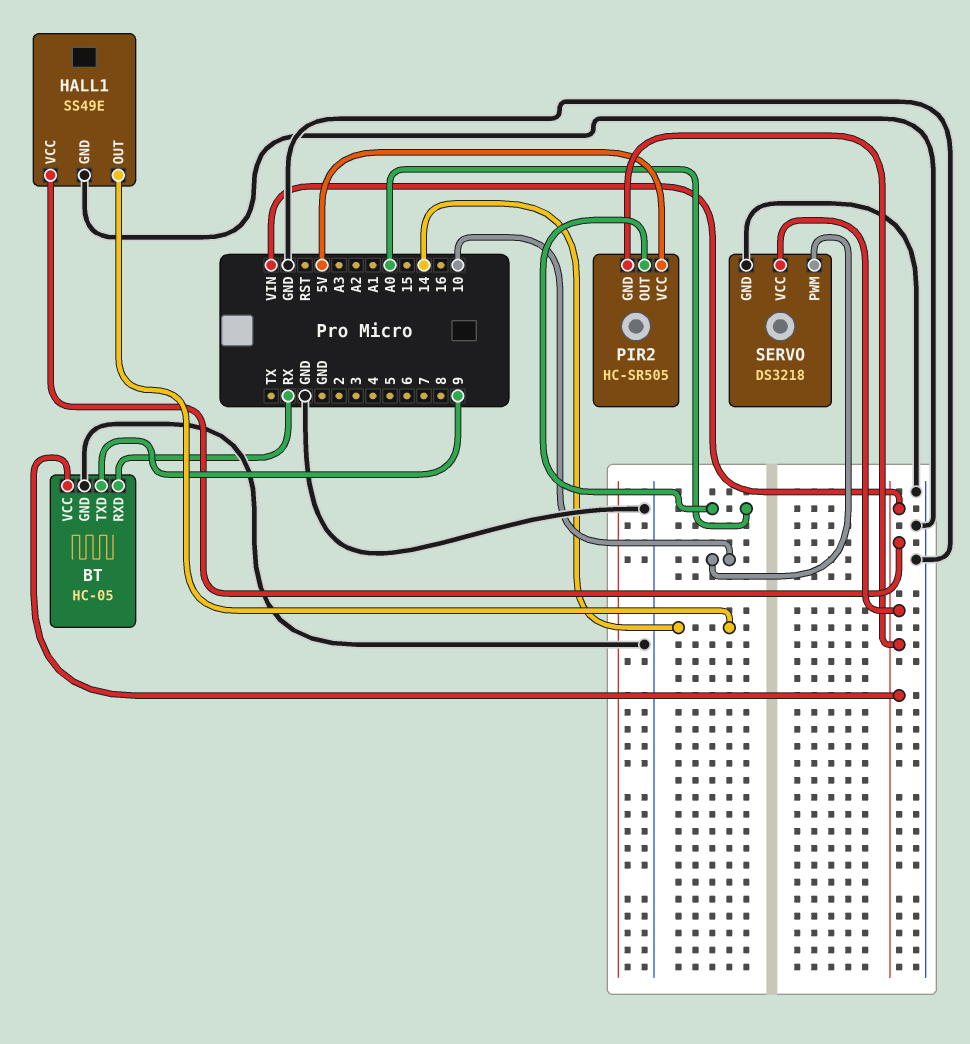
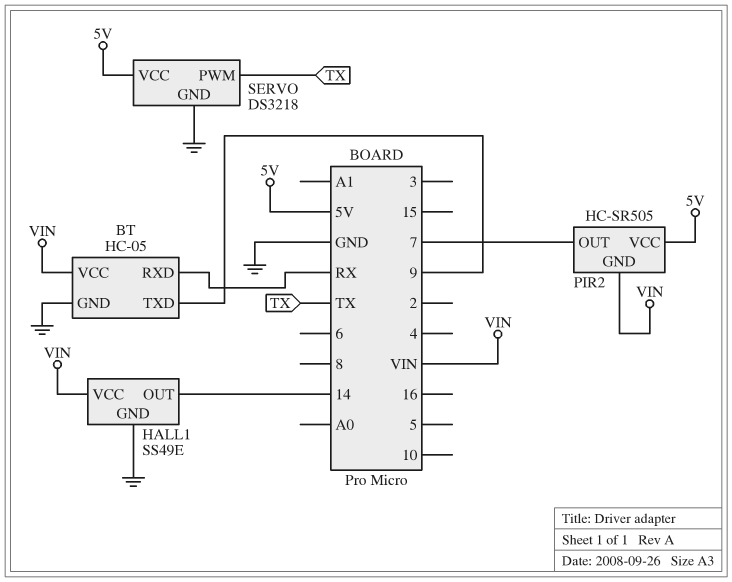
PIR2 pin OUT: A0 -> 7
SERVO pin PWM: 10 -> TX
SERVO pin VCC: VIN -> 5V

